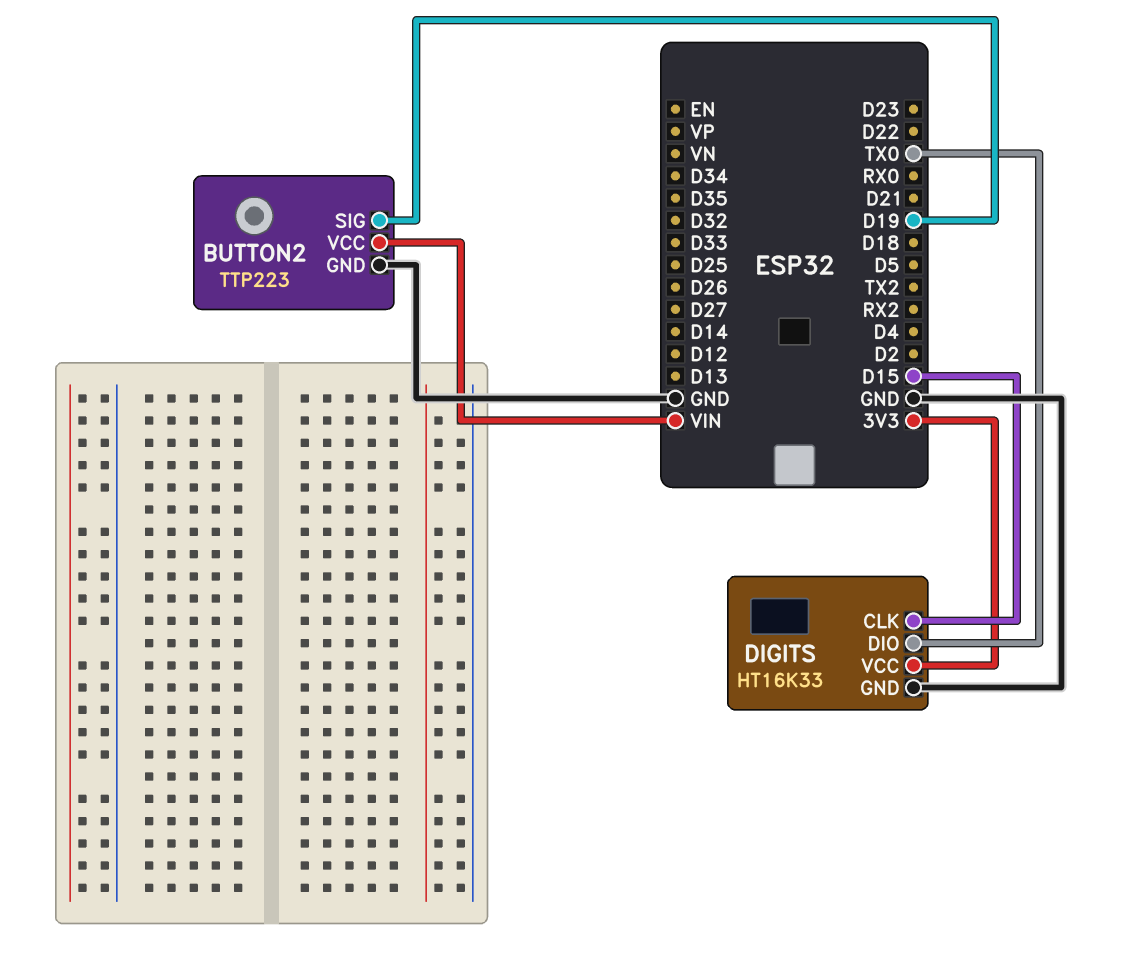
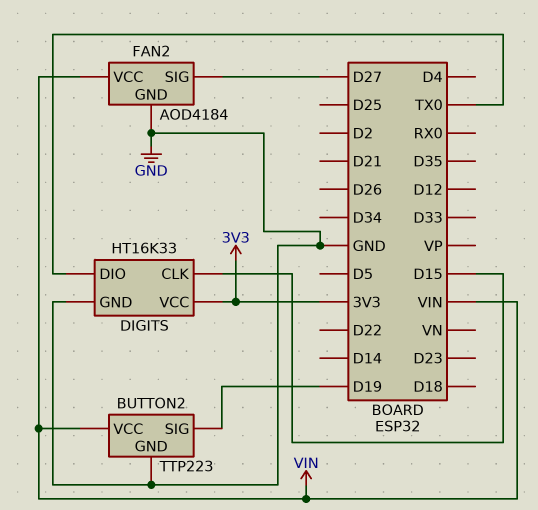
FAN2: none -> AOD4184
FAN2 pin GND: none -> GND
FAN2 pin SIG: none -> D27
FAN2 pin VCC: none -> VIN

